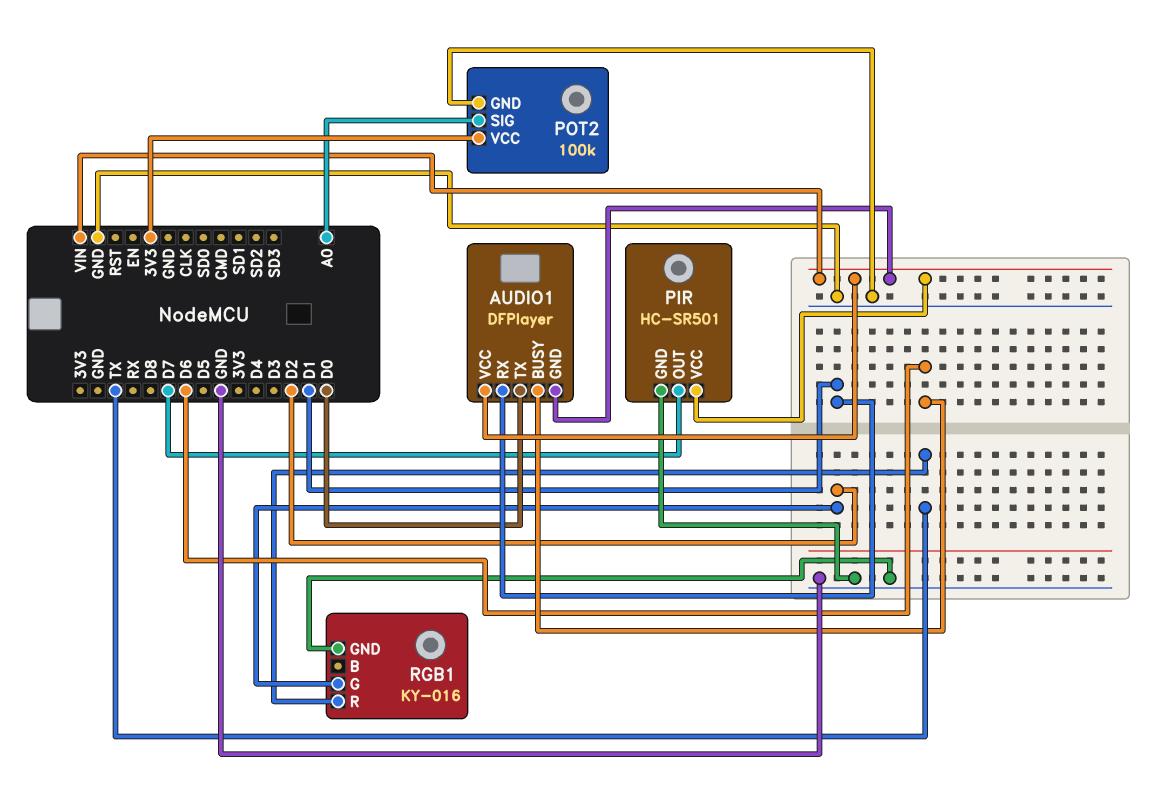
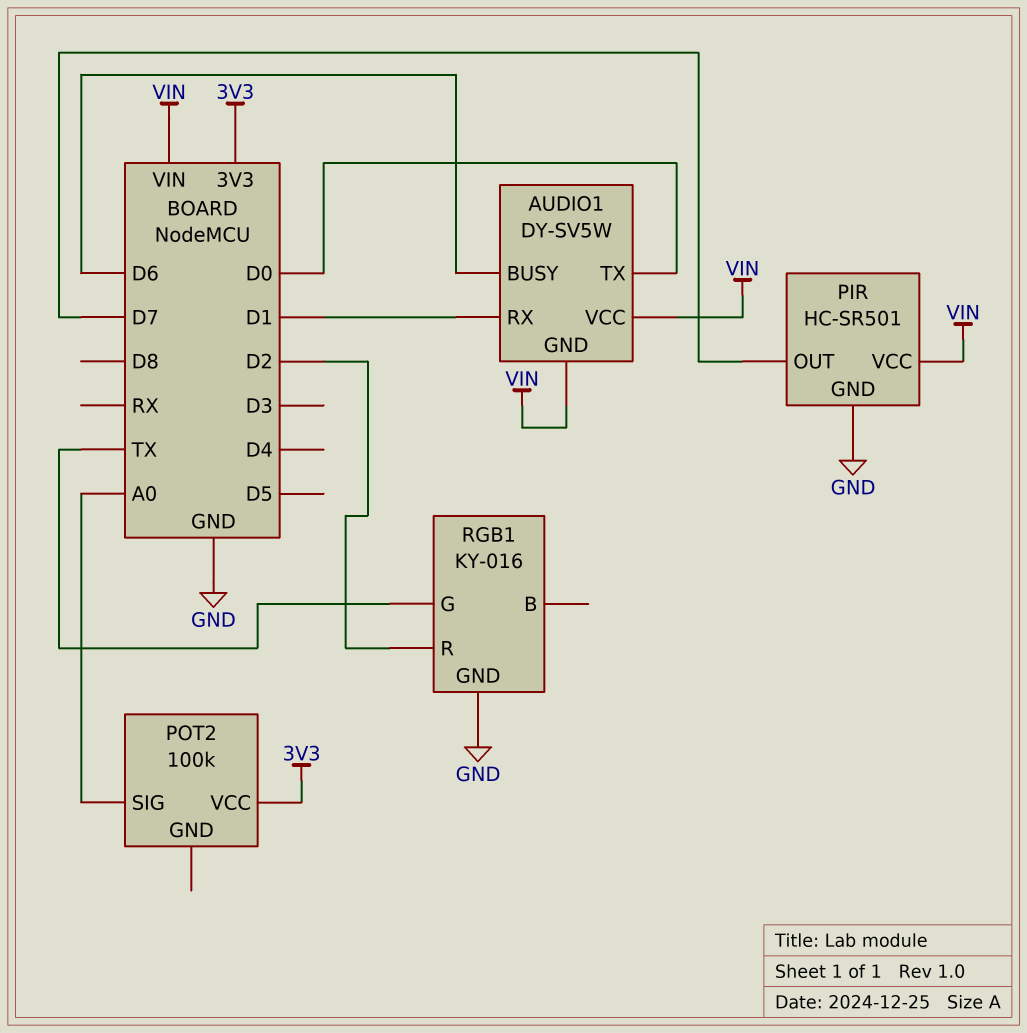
AUDIO1: DFPlayer -> DY-SV5W
POT2 pin GND: GND -> none
RGB1 pin G: D2 -> TX
RGB1 pin R: TX -> D2

